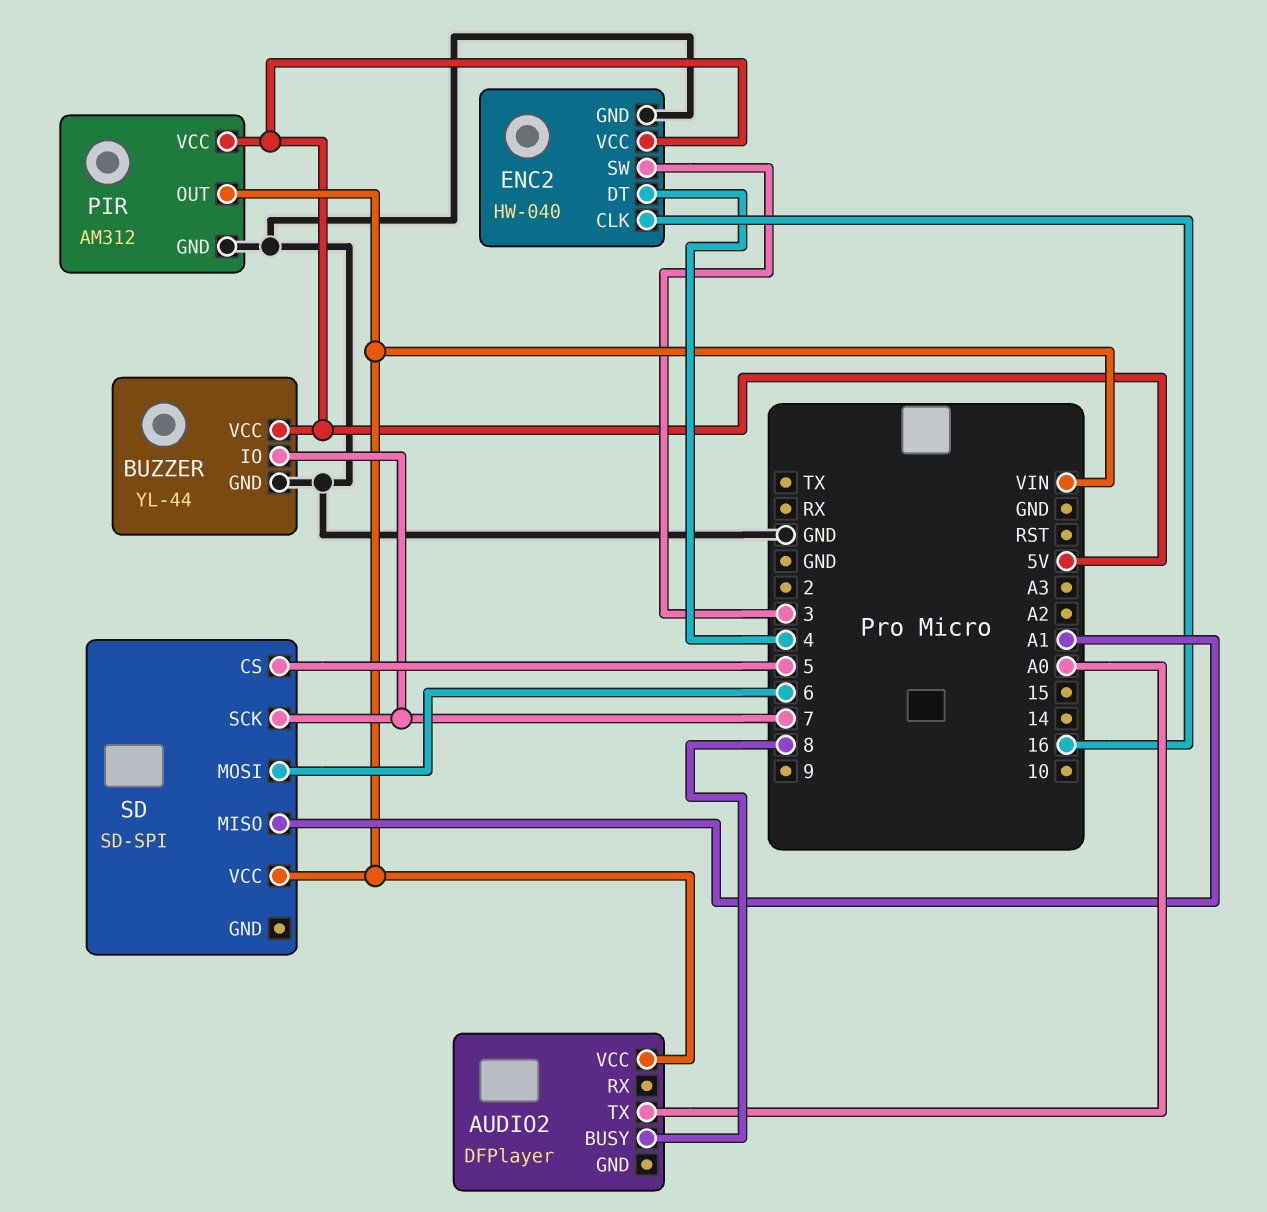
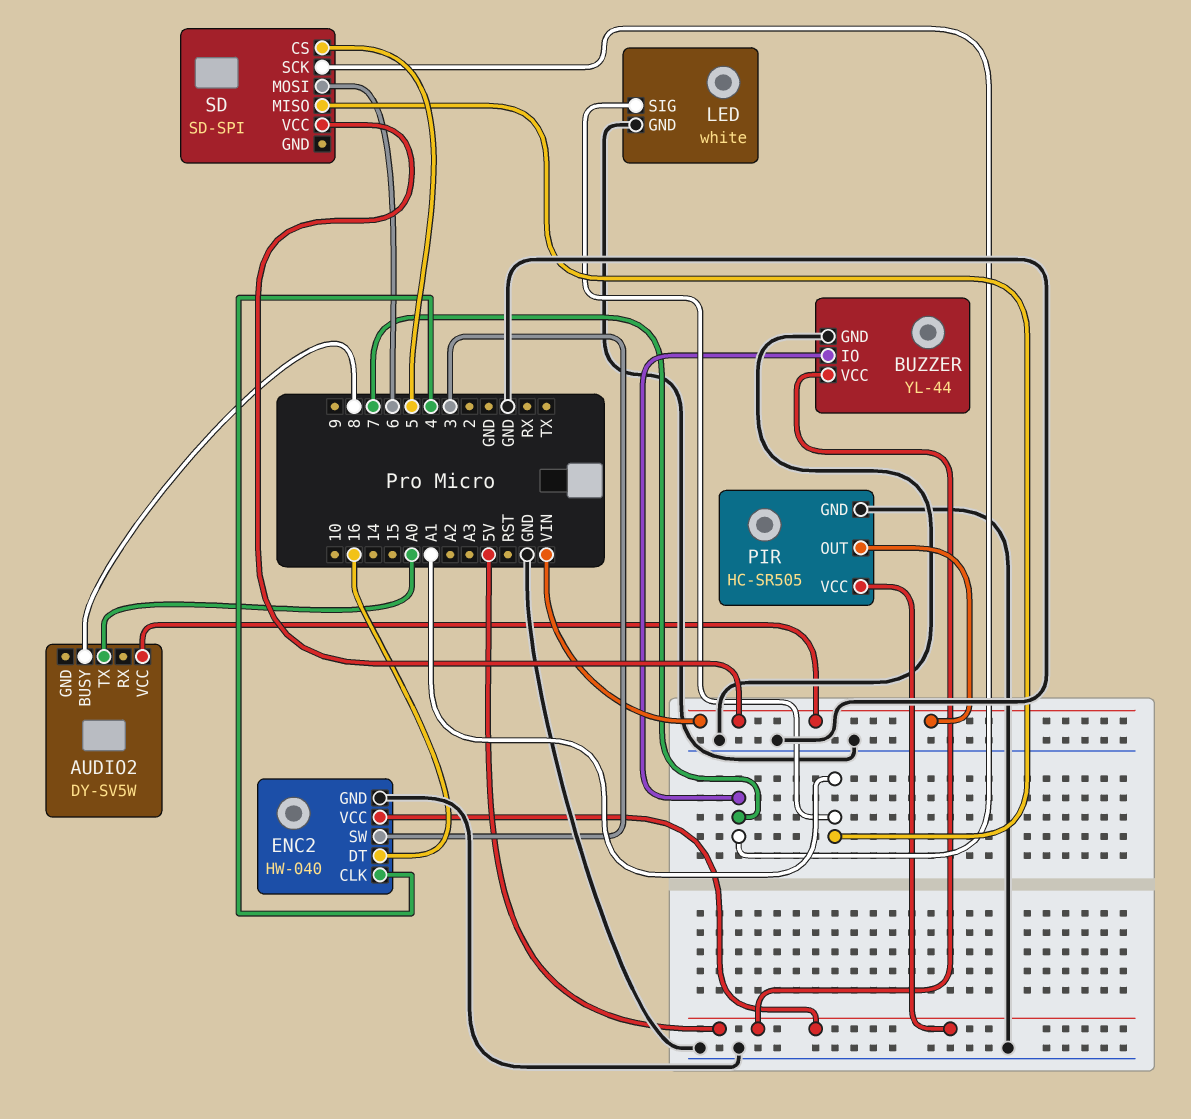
AUDIO2: DFPlayer -> DY-SV5W
ENC2 pin CLK: 16 -> 4
ENC2 pin DT: 4 -> 16
LED: none -> white
LED pin GND: none -> GND
LED pin SIG: none -> A1
PIR: AM312 -> HC-SR505

